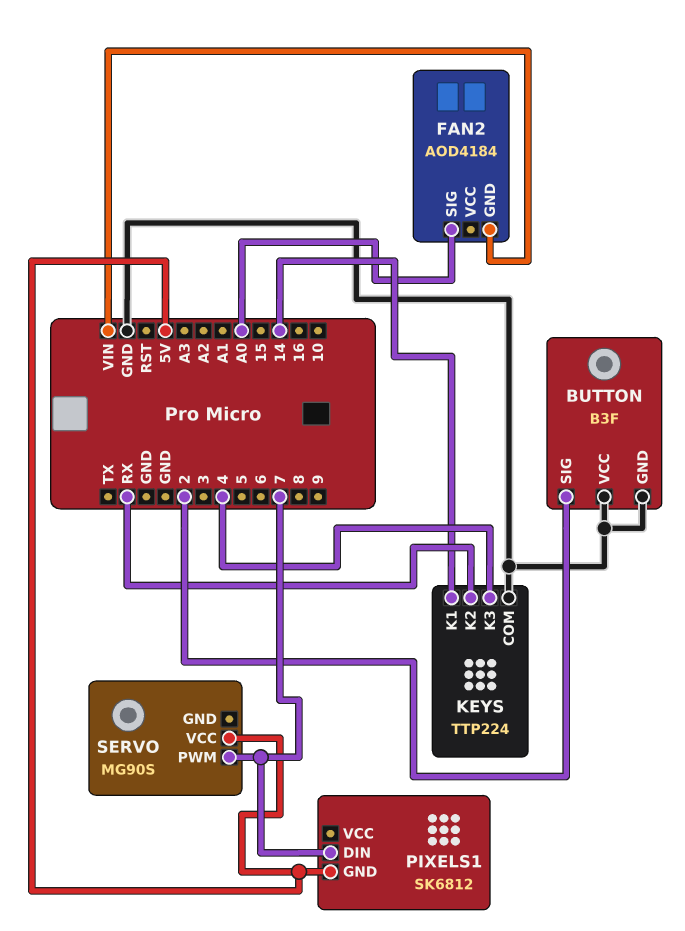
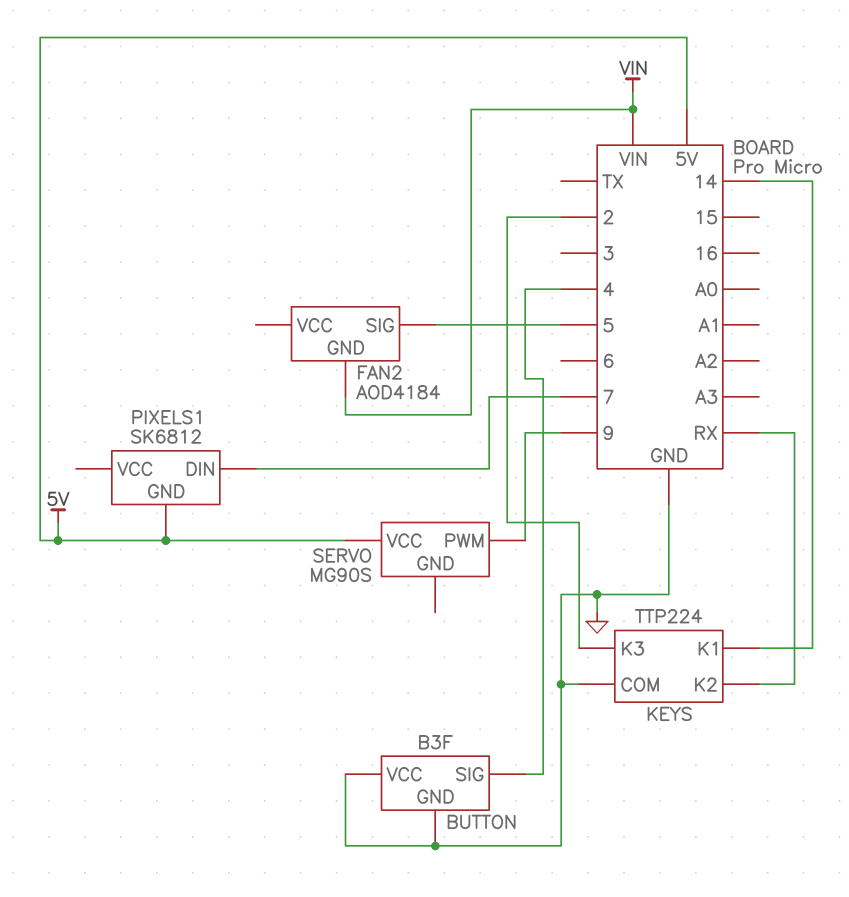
BUTTON pin SIG: 2 -> 4
FAN2 pin SIG: A0 -> 5
KEYS pin K3: 4 -> 2
SERVO pin PWM: 7 -> 9

